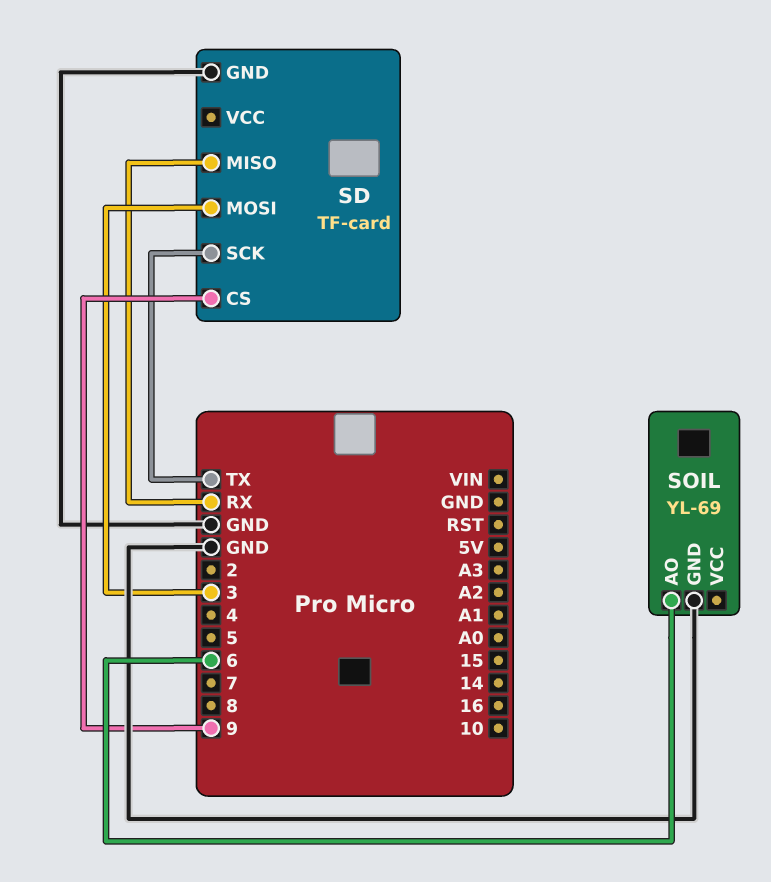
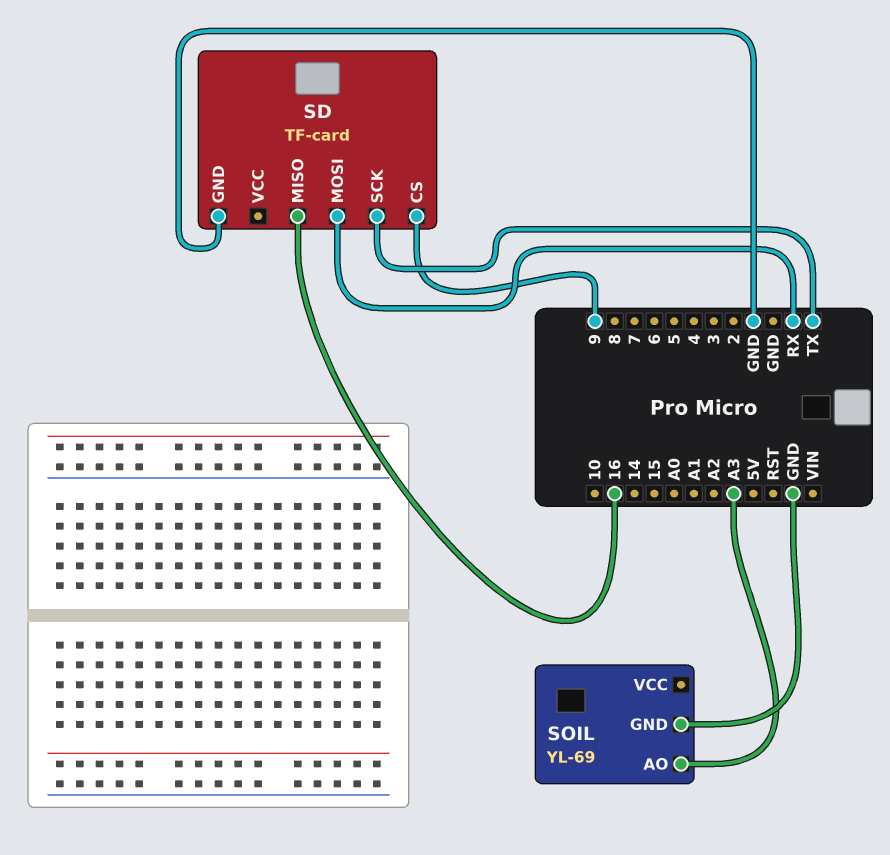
SD pin MISO: RX -> 16
SD pin MOSI: 3 -> RX
SOIL pin AO: 6 -> A3

